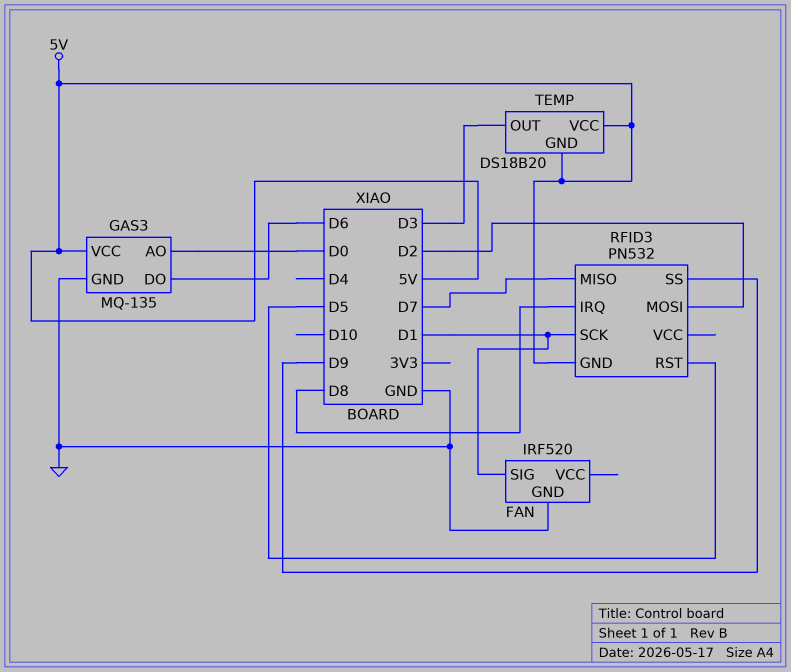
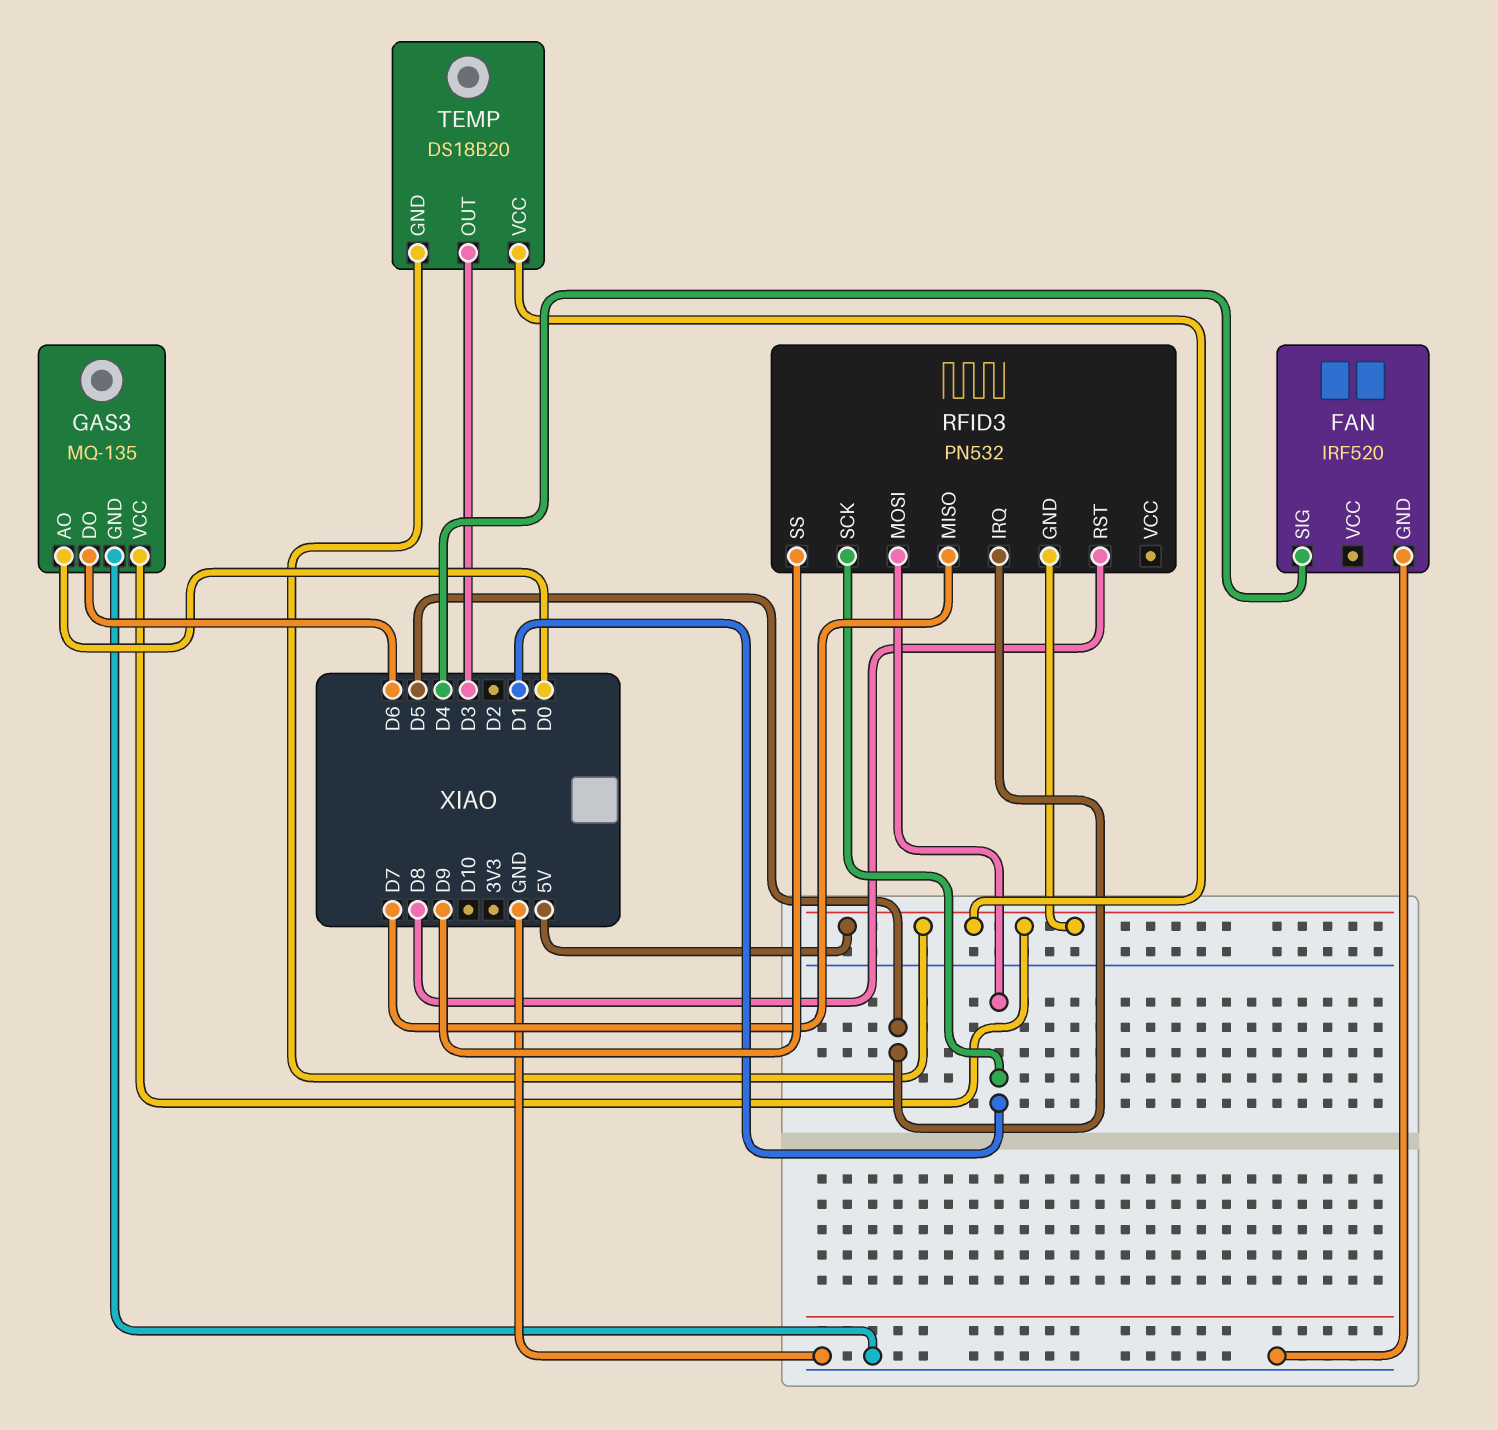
FAN pin SIG: D1 -> D4
RFID3 pin IRQ: D8 -> D5
RFID3 pin MOSI: D2 -> D1
RFID3 pin RST: D5 -> D8

